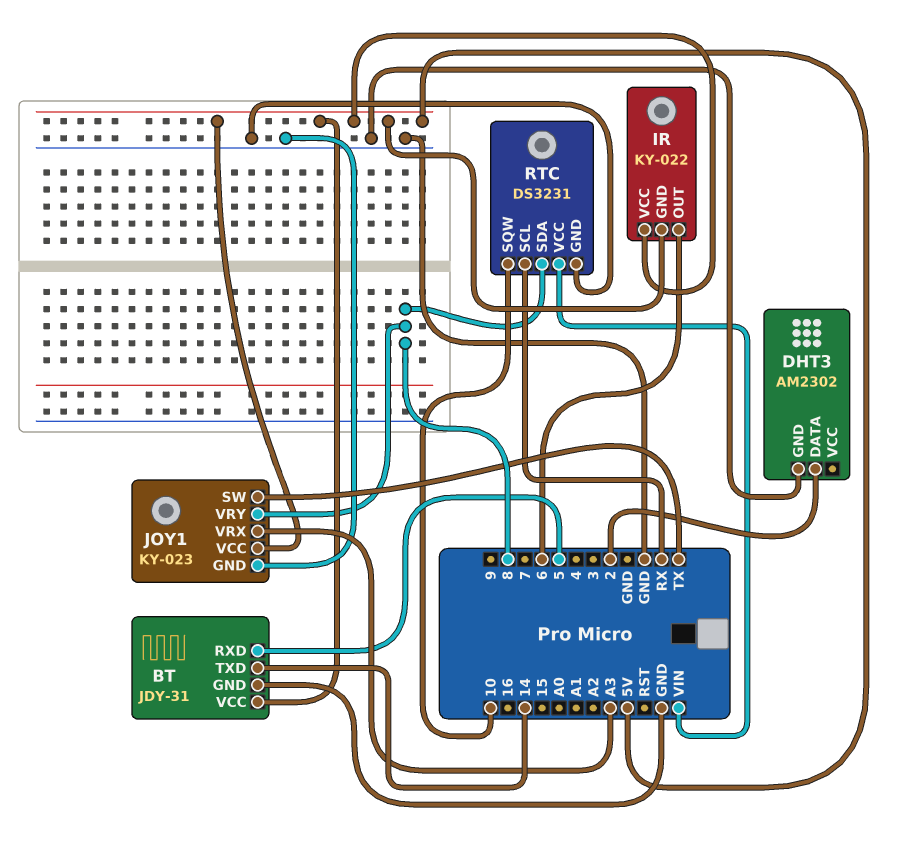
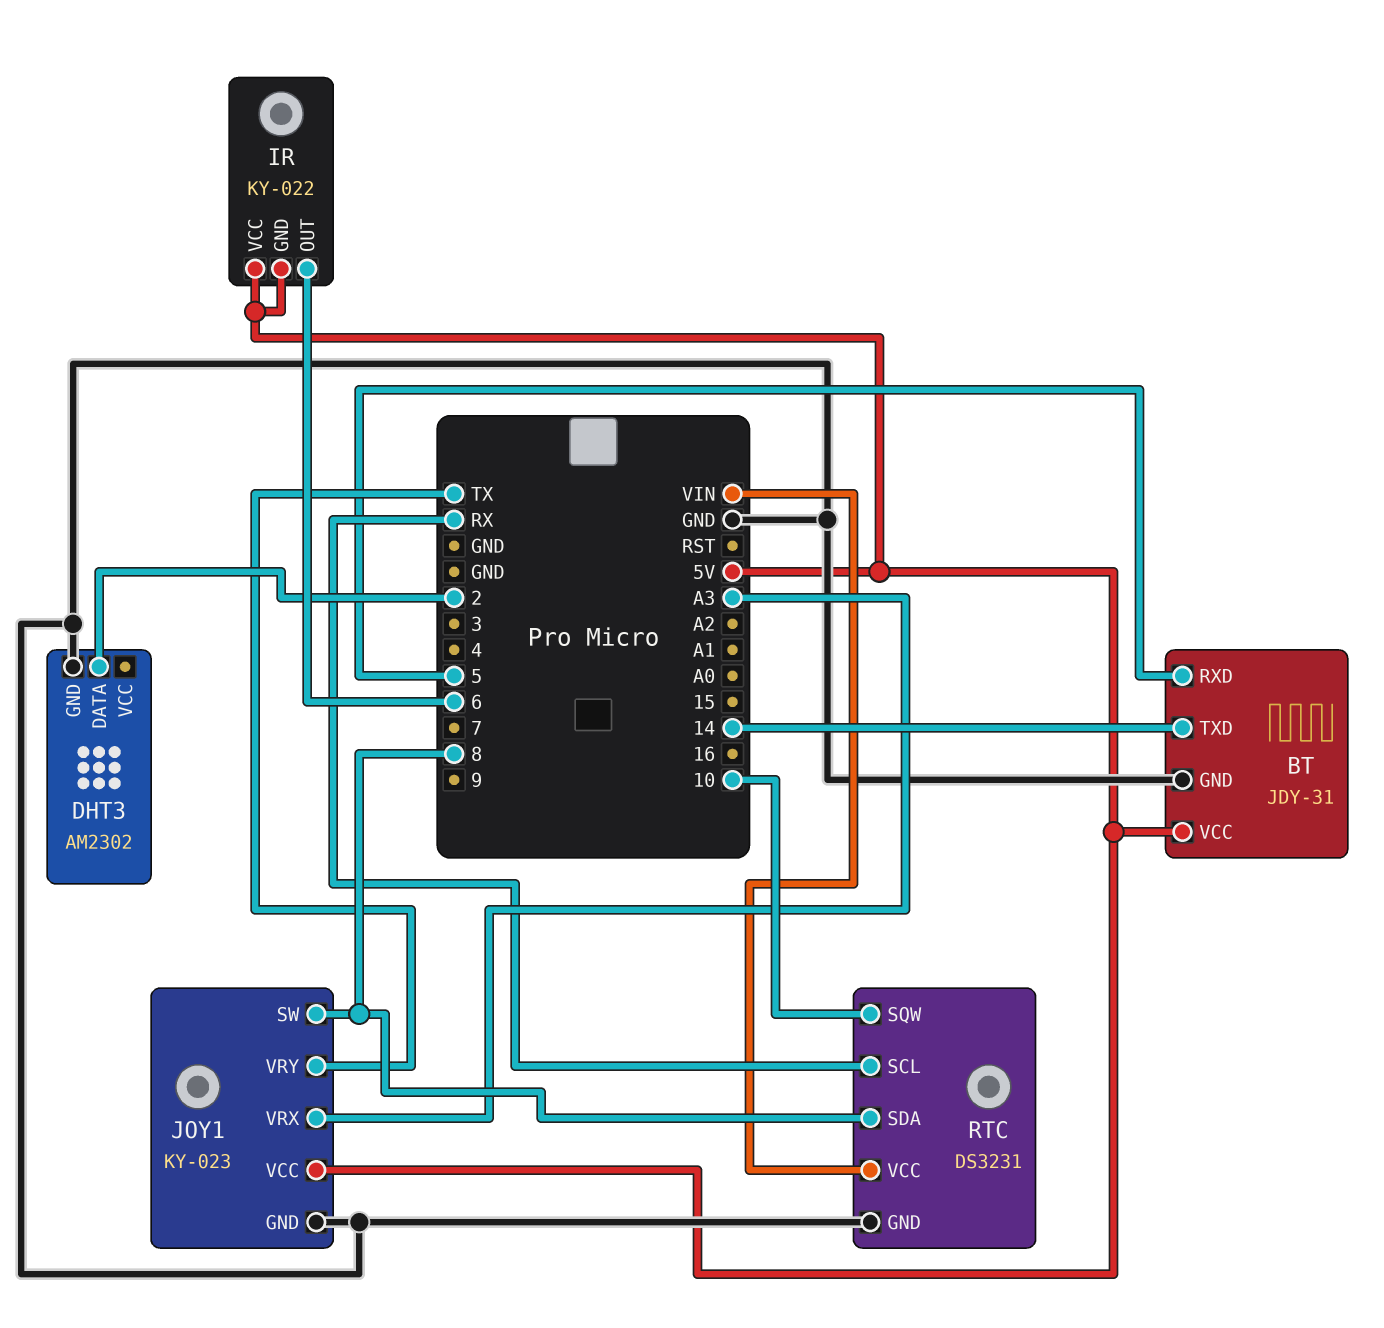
JOY1 pin SW: TX -> 8
JOY1 pin VRY: 8 -> TX

